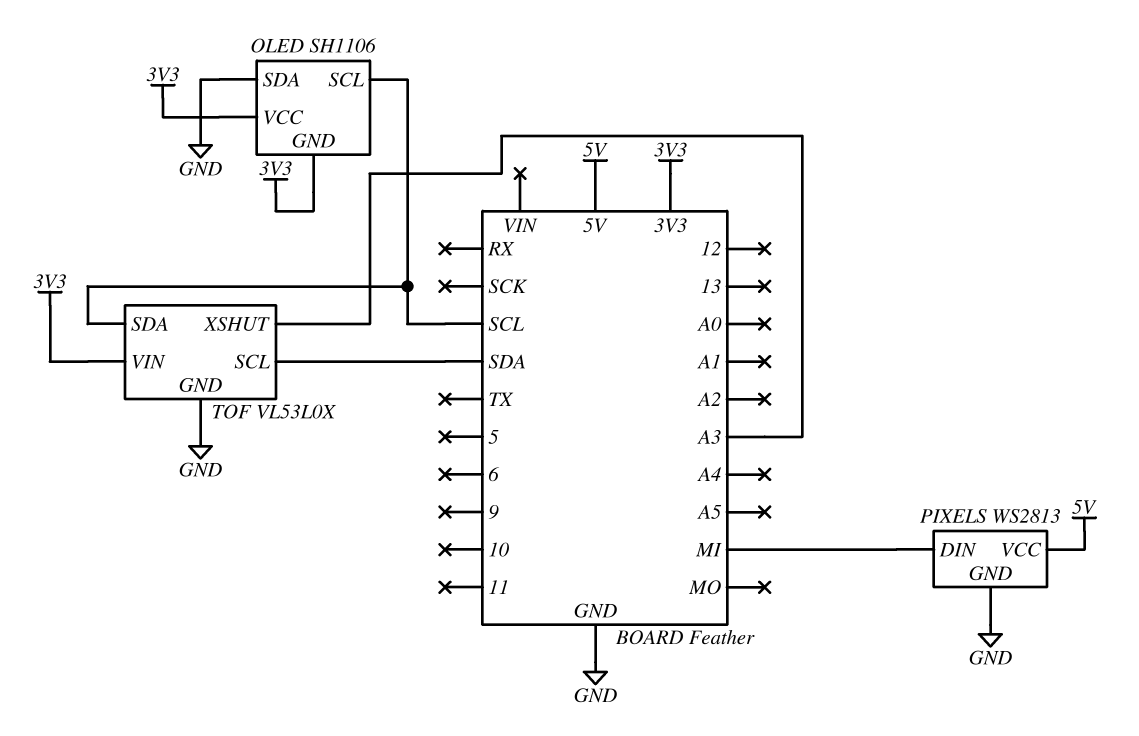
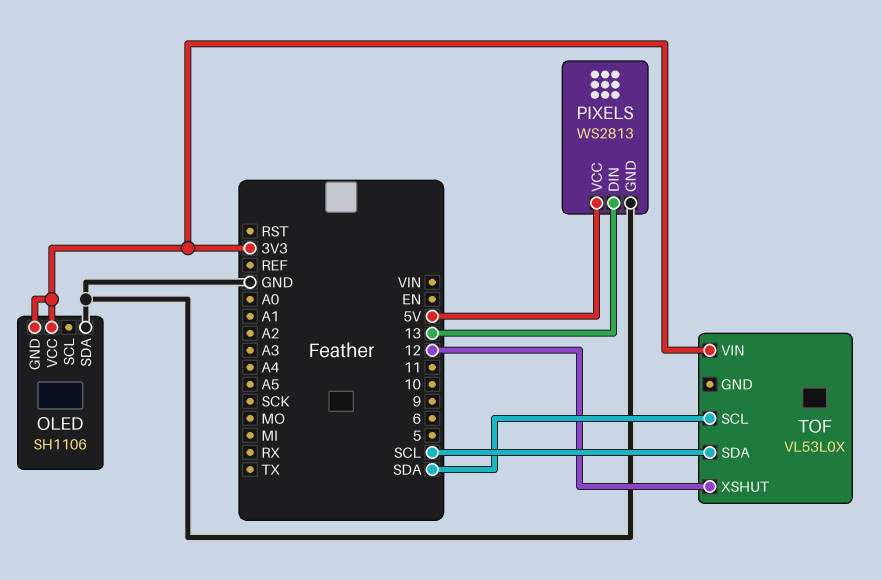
OLED pin SCL: SCL -> none
PIXELS pin DIN: MI -> 13
TOF pin GND: GND -> none
TOF pin XSHUT: A3 -> 12

